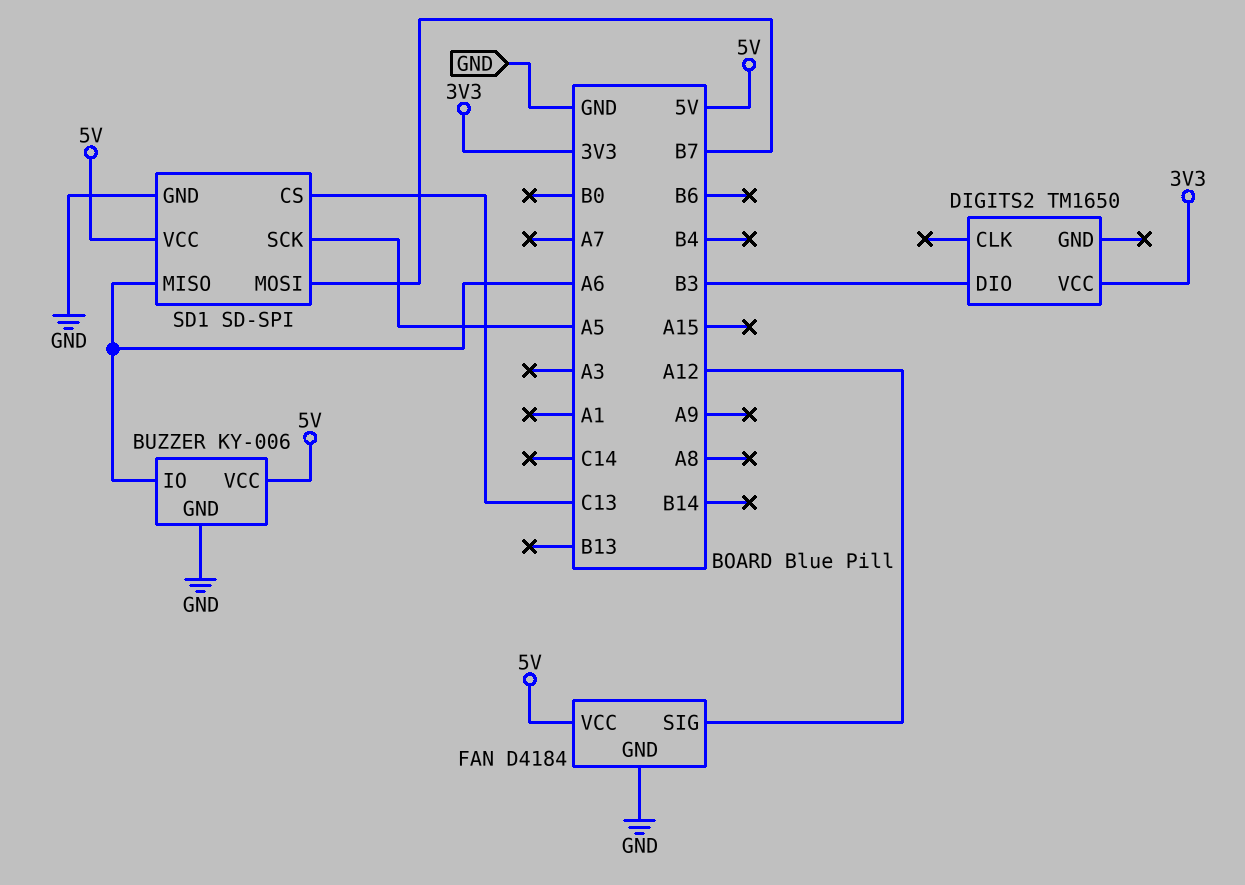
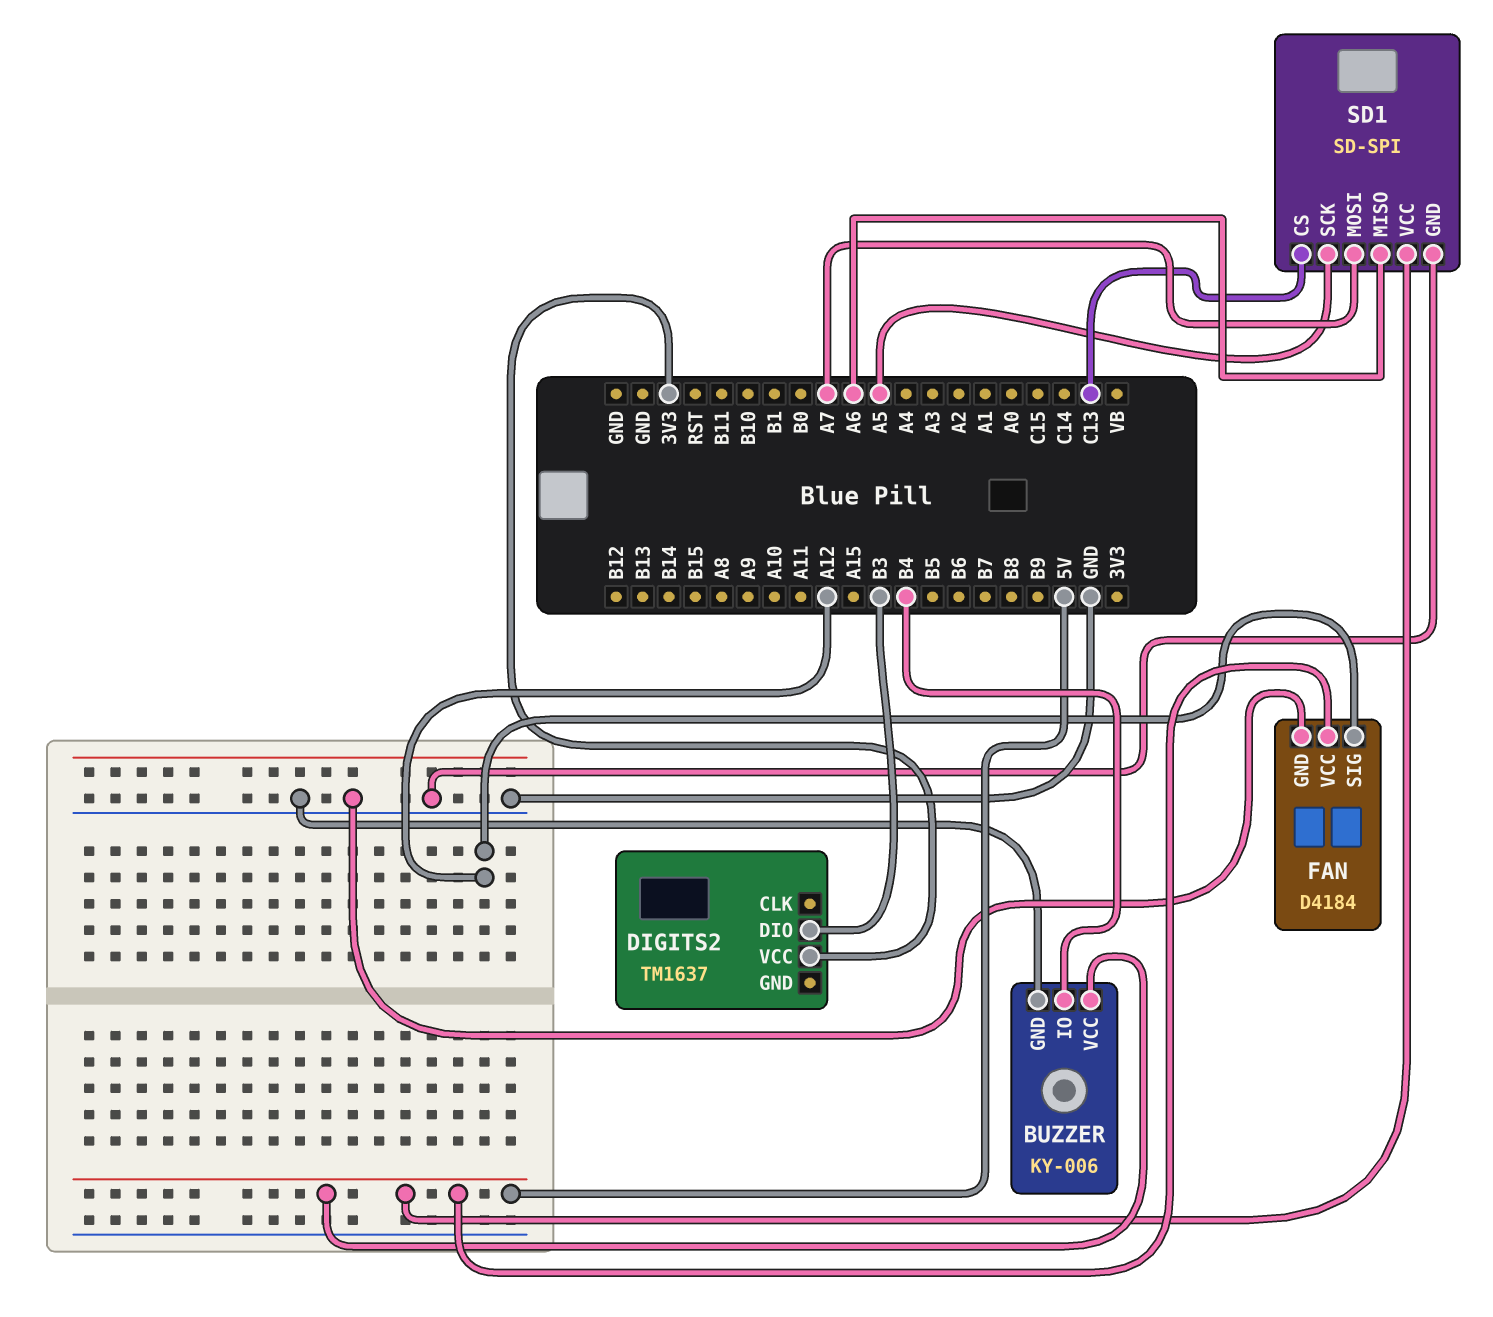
BUZZER pin IO: A6 -> B4
DIGITS2: TM1650 -> TM1637
SD1 pin MOSI: B7 -> A7

